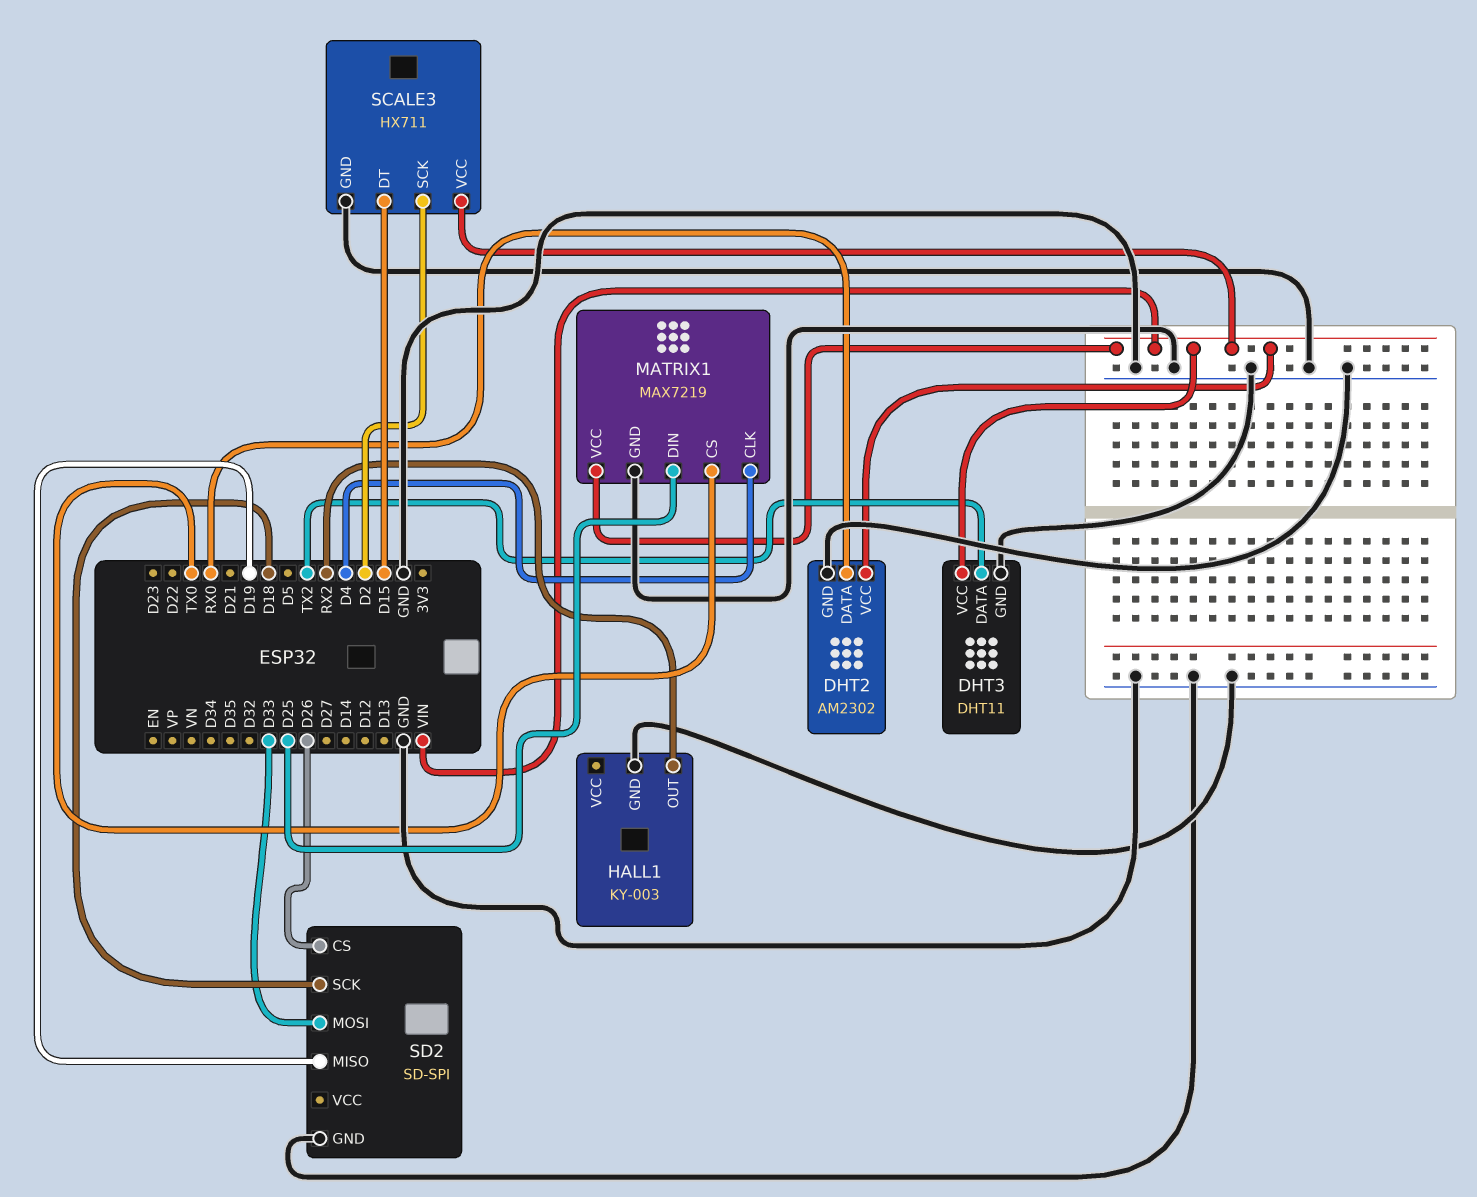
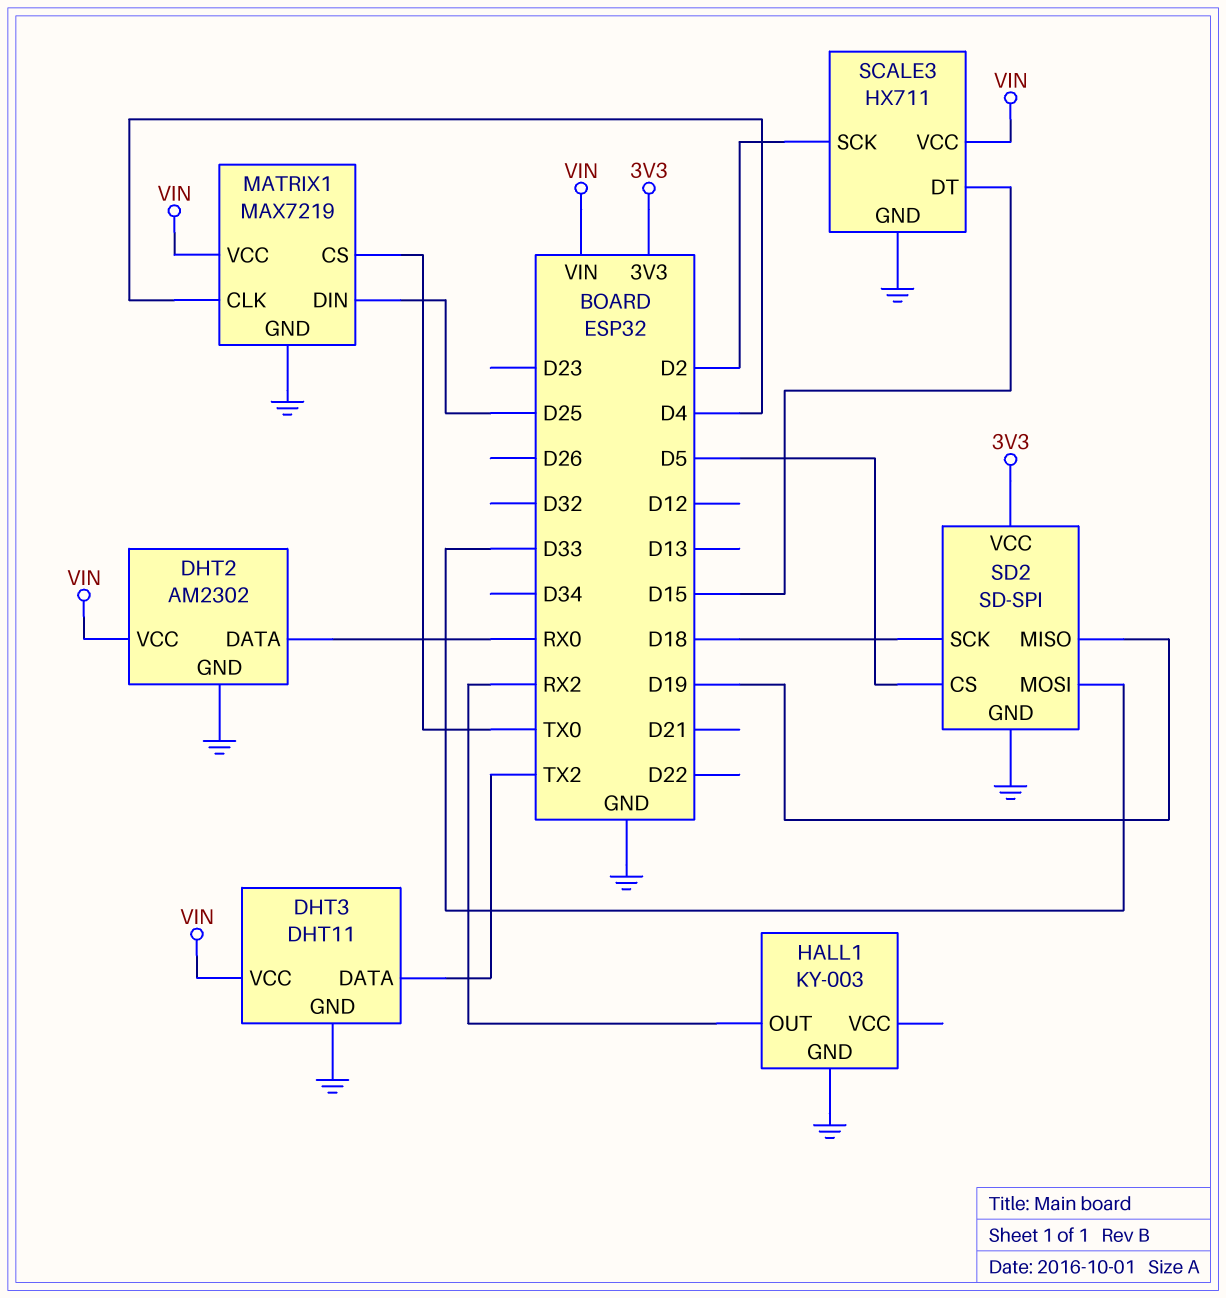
SD2 pin CS: D26 -> D5
SD2 pin VCC: none -> 3V3

